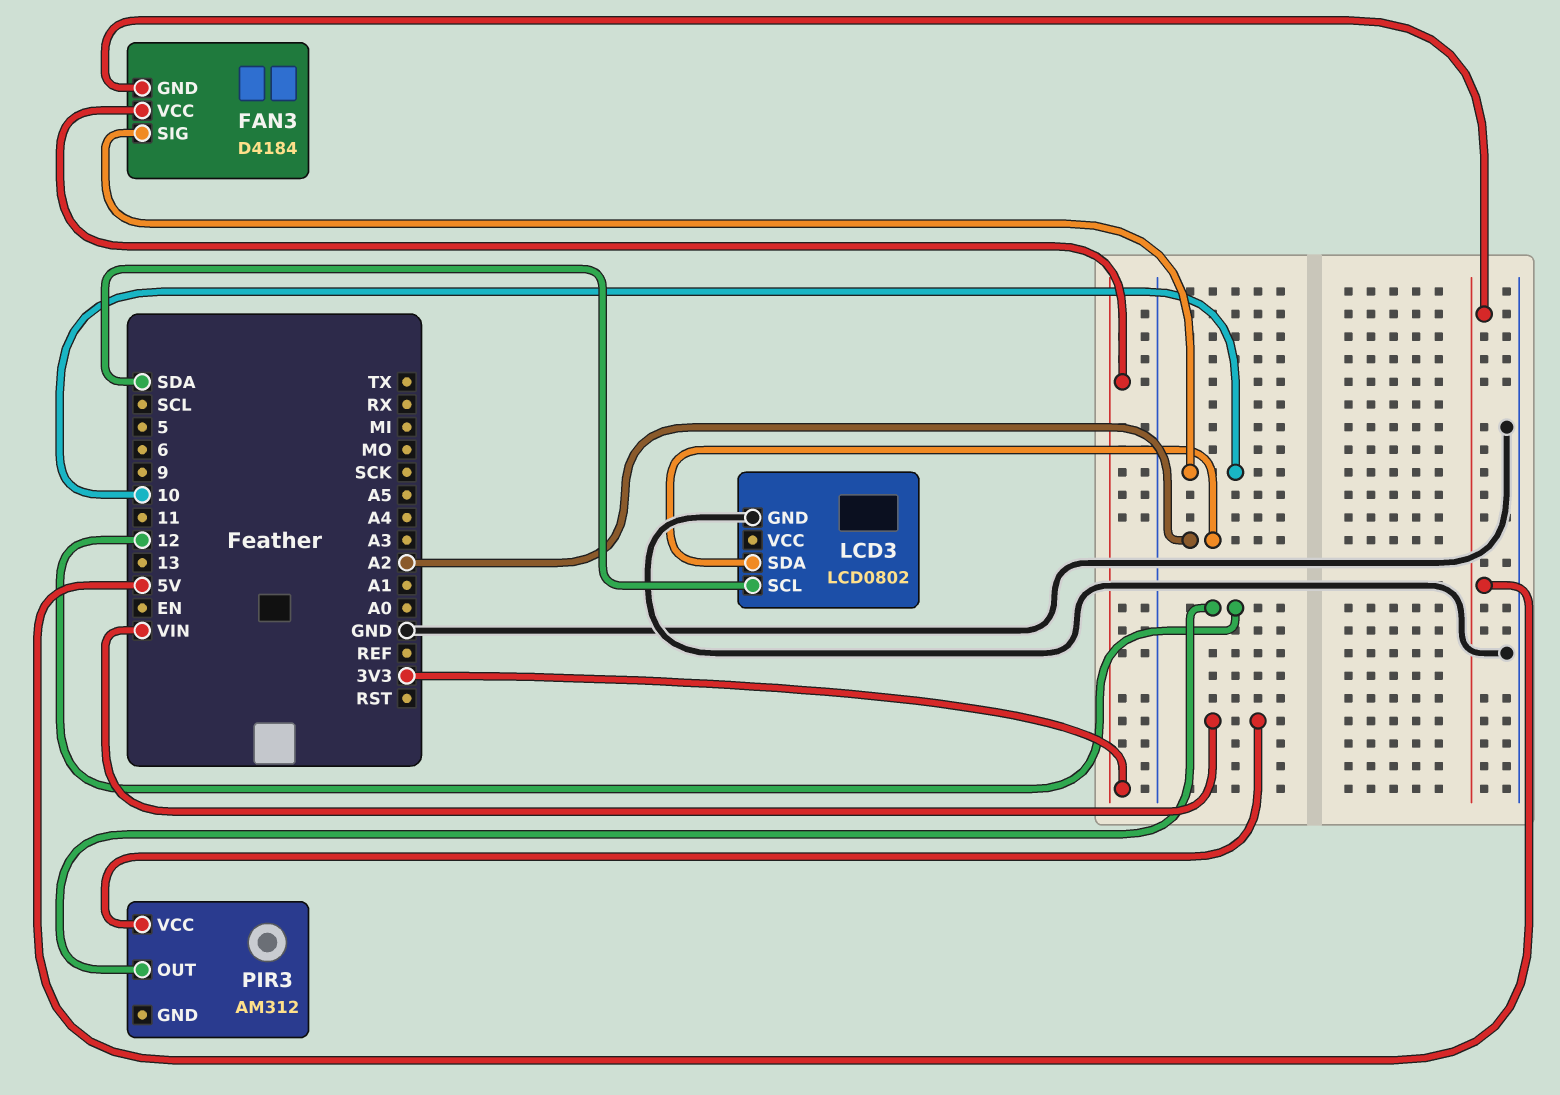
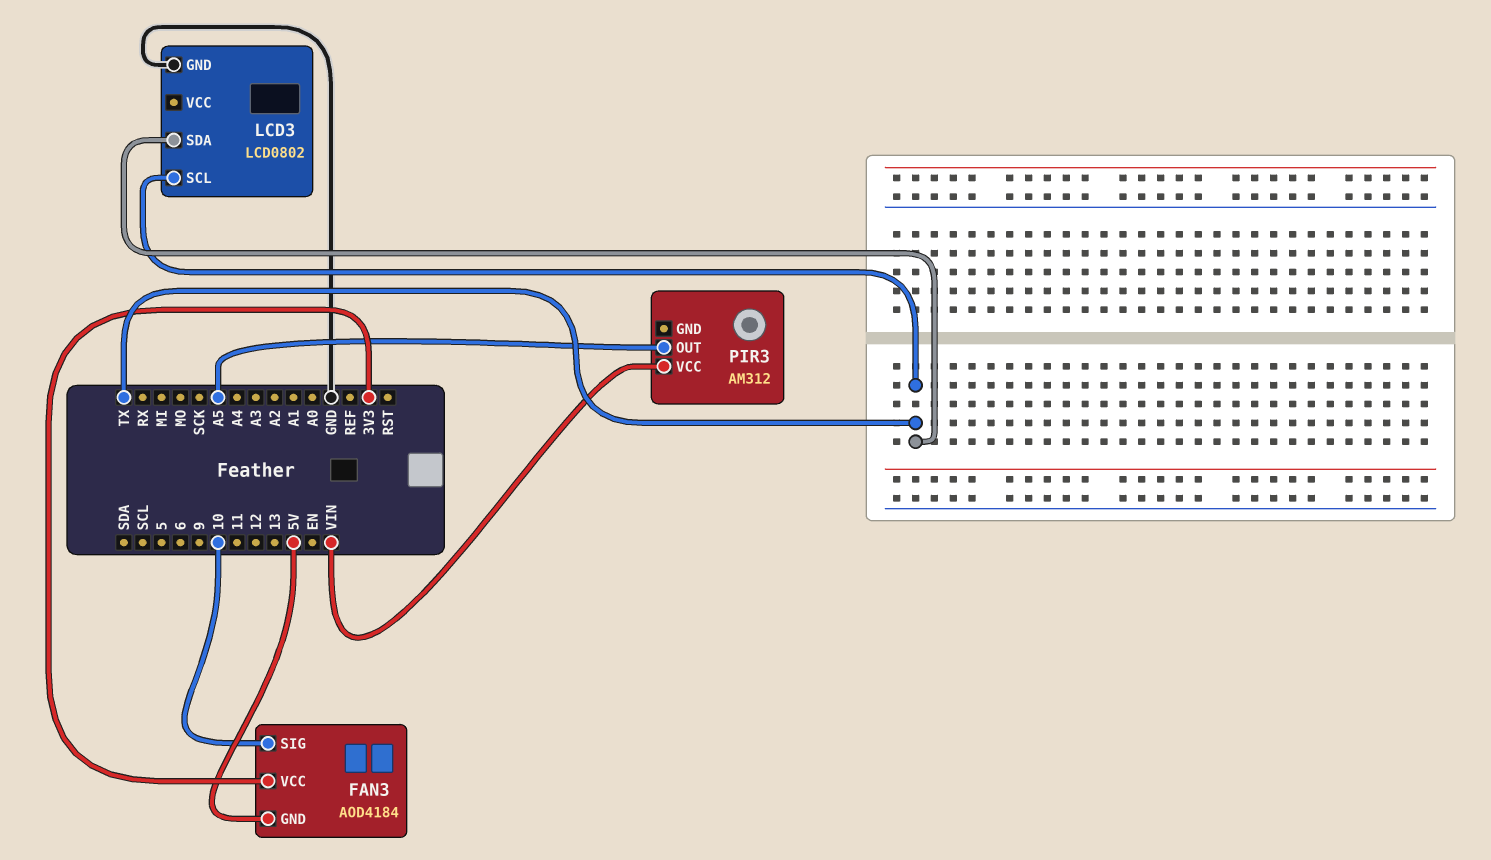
FAN3: D4184 -> AOD4184
LCD3 pin SCL: SDA -> TX
LCD3 pin SDA: A2 -> TX
PIR3 pin OUT: 12 -> A5

